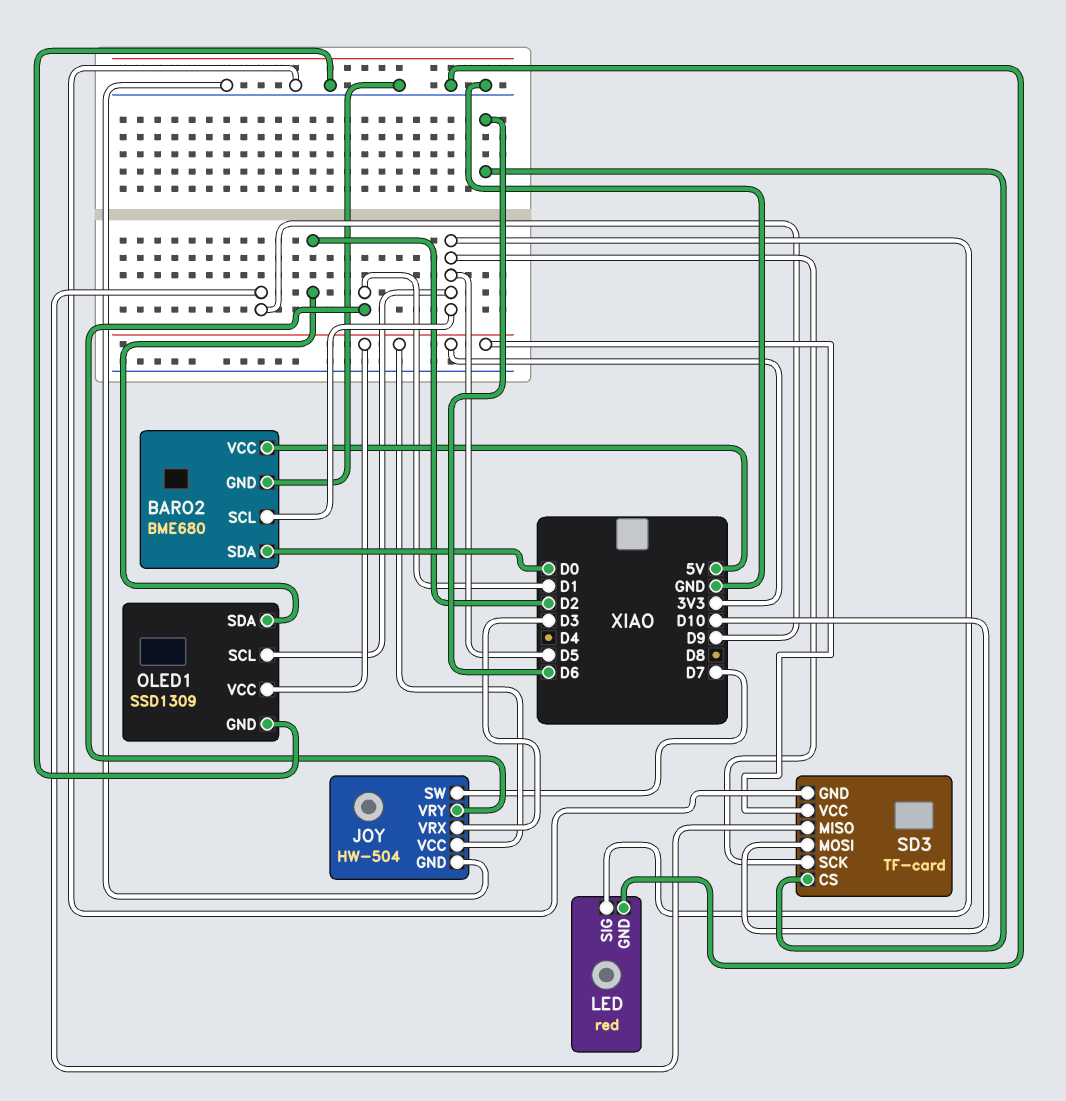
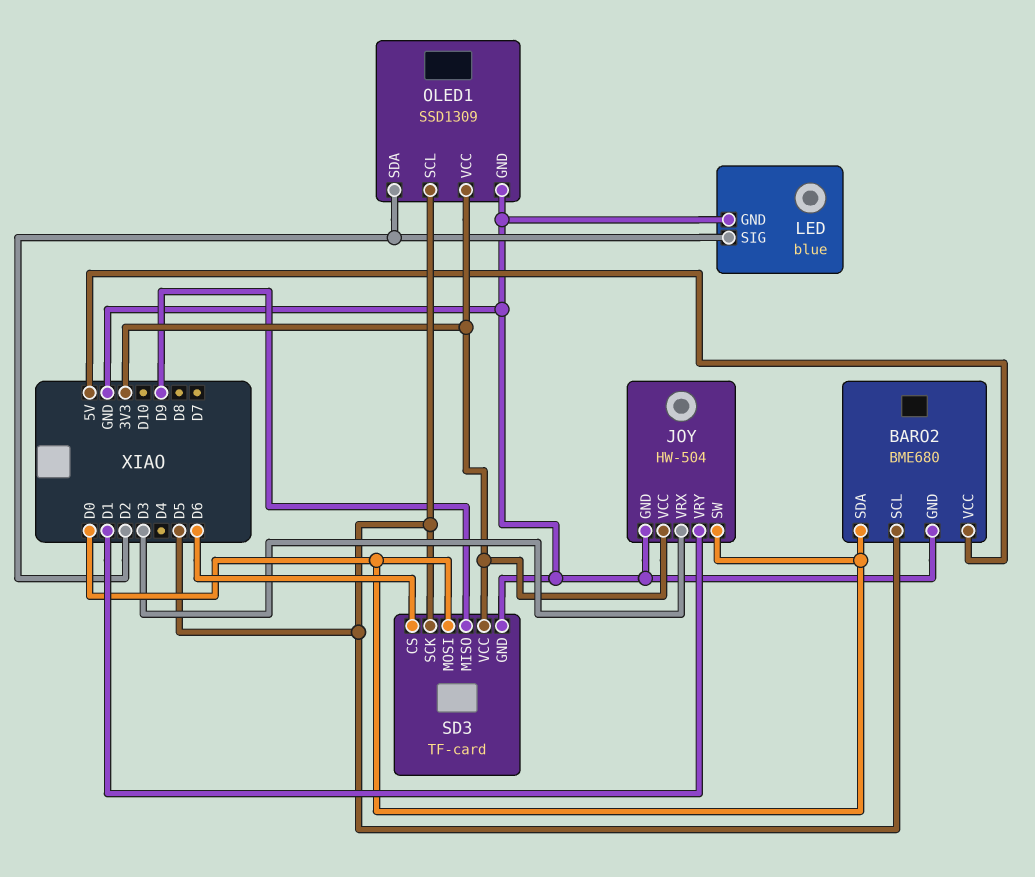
JOY pin SW: D7 -> D0
LED: red -> blue
LED pin SIG: D5 -> D2
SD3 pin MOSI: D10 -> D0

